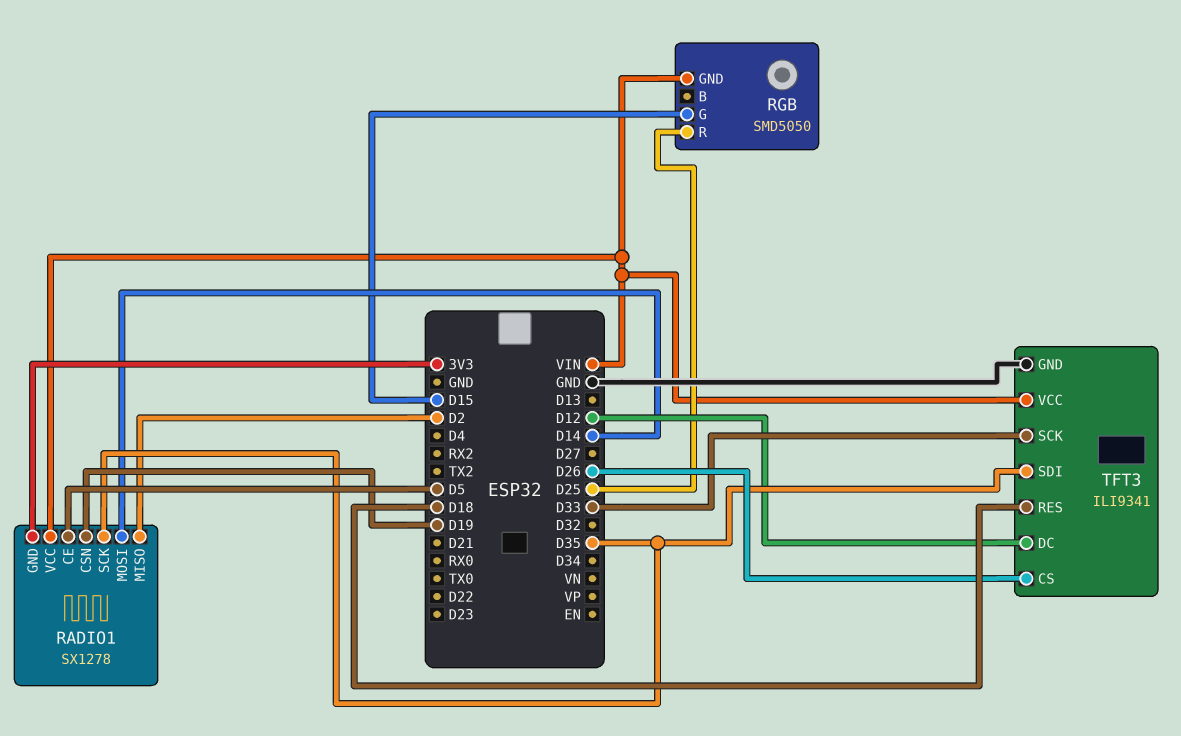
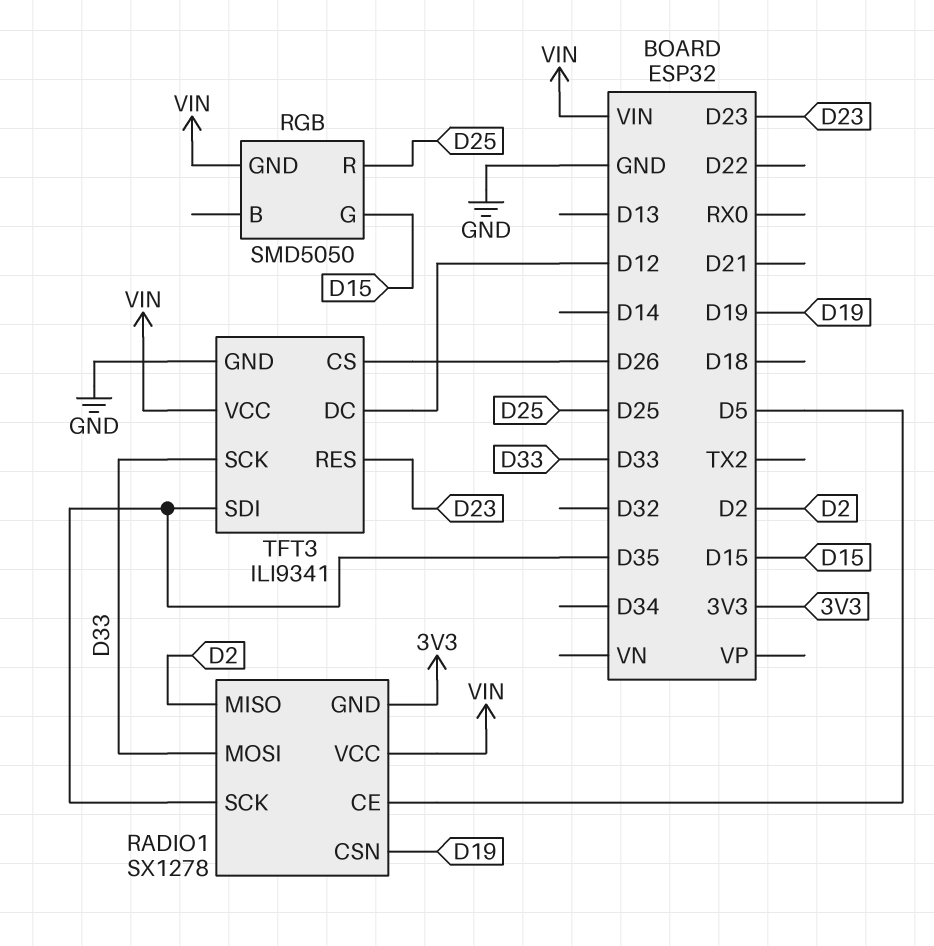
RADIO1 pin MOSI: D14 -> D33
TFT3 pin RES: D18 -> D23

